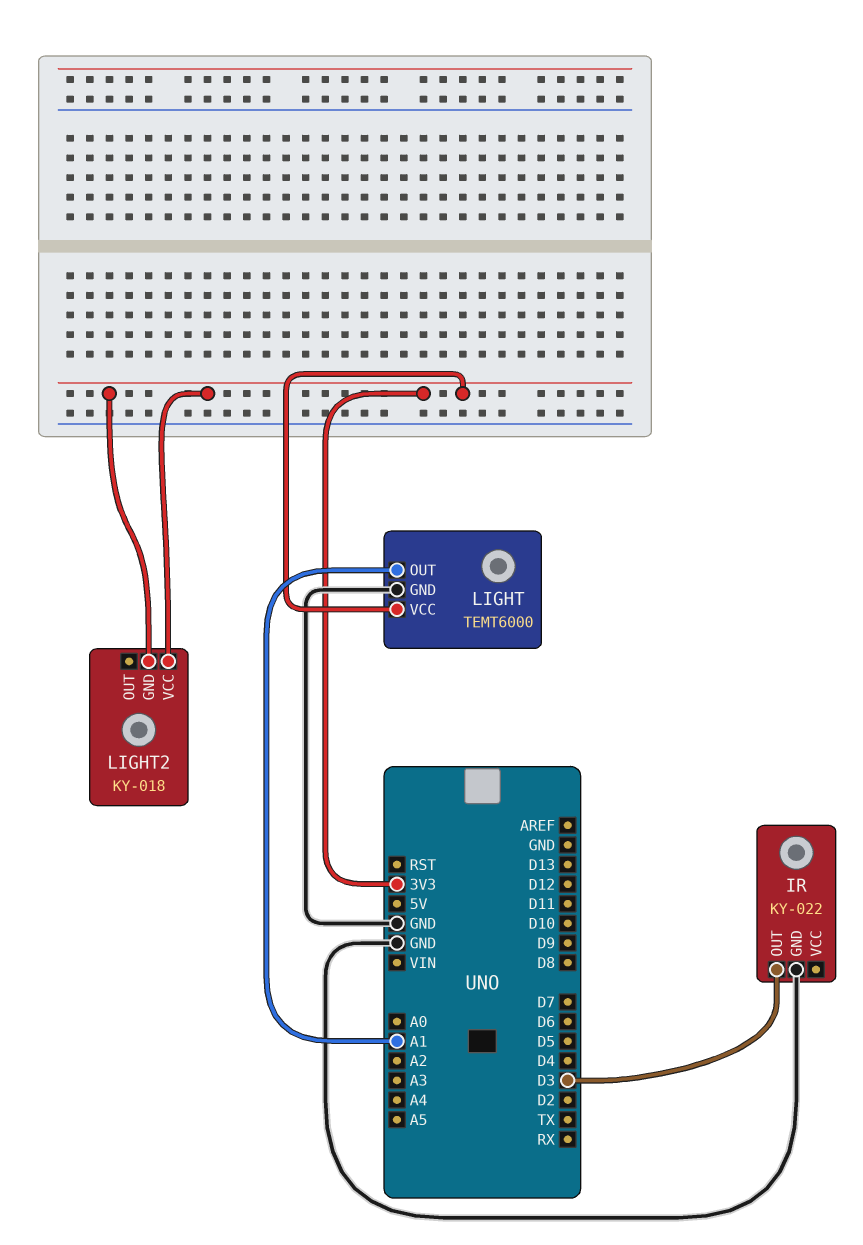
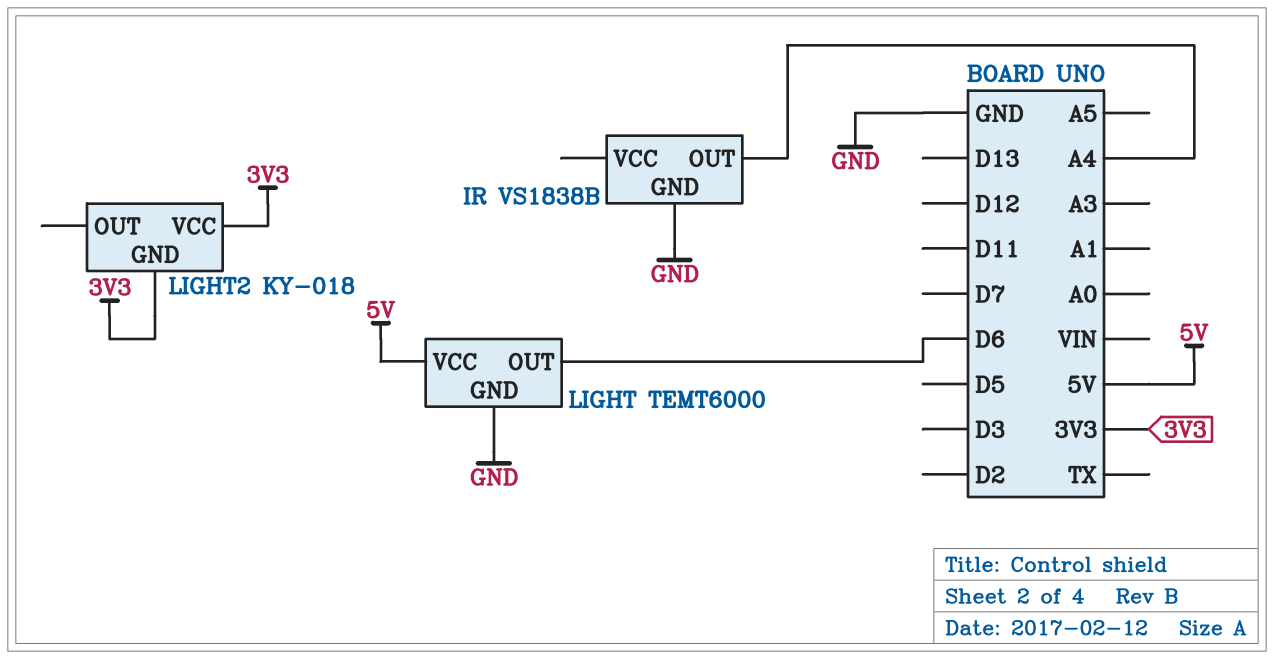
IR: KY-022 -> VS1838B
IR pin OUT: D3 -> A4
LIGHT pin OUT: A1 -> D6
LIGHT pin VCC: 3V3 -> 5V

